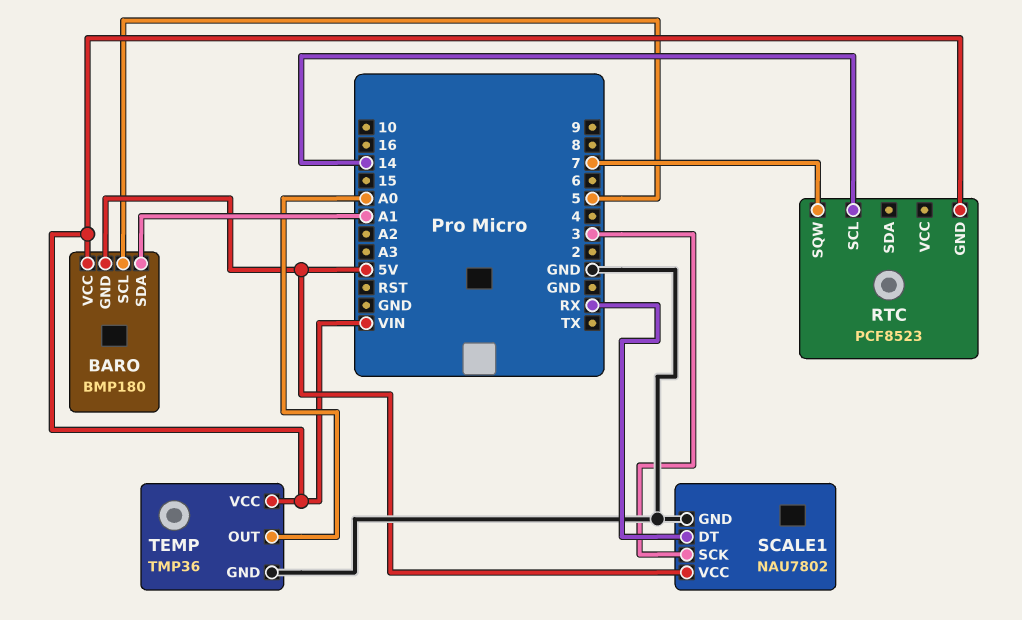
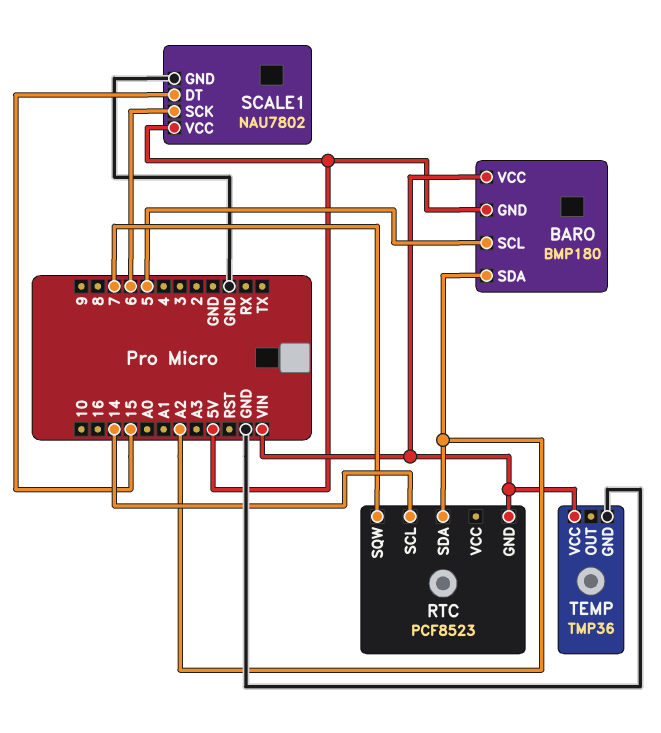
BARO pin SDA: A1 -> A2
RTC pin SDA: none -> A2
SCALE1 pin DT: RX -> 15
SCALE1 pin SCK: 3 -> 6
TEMP pin OUT: A0 -> none

